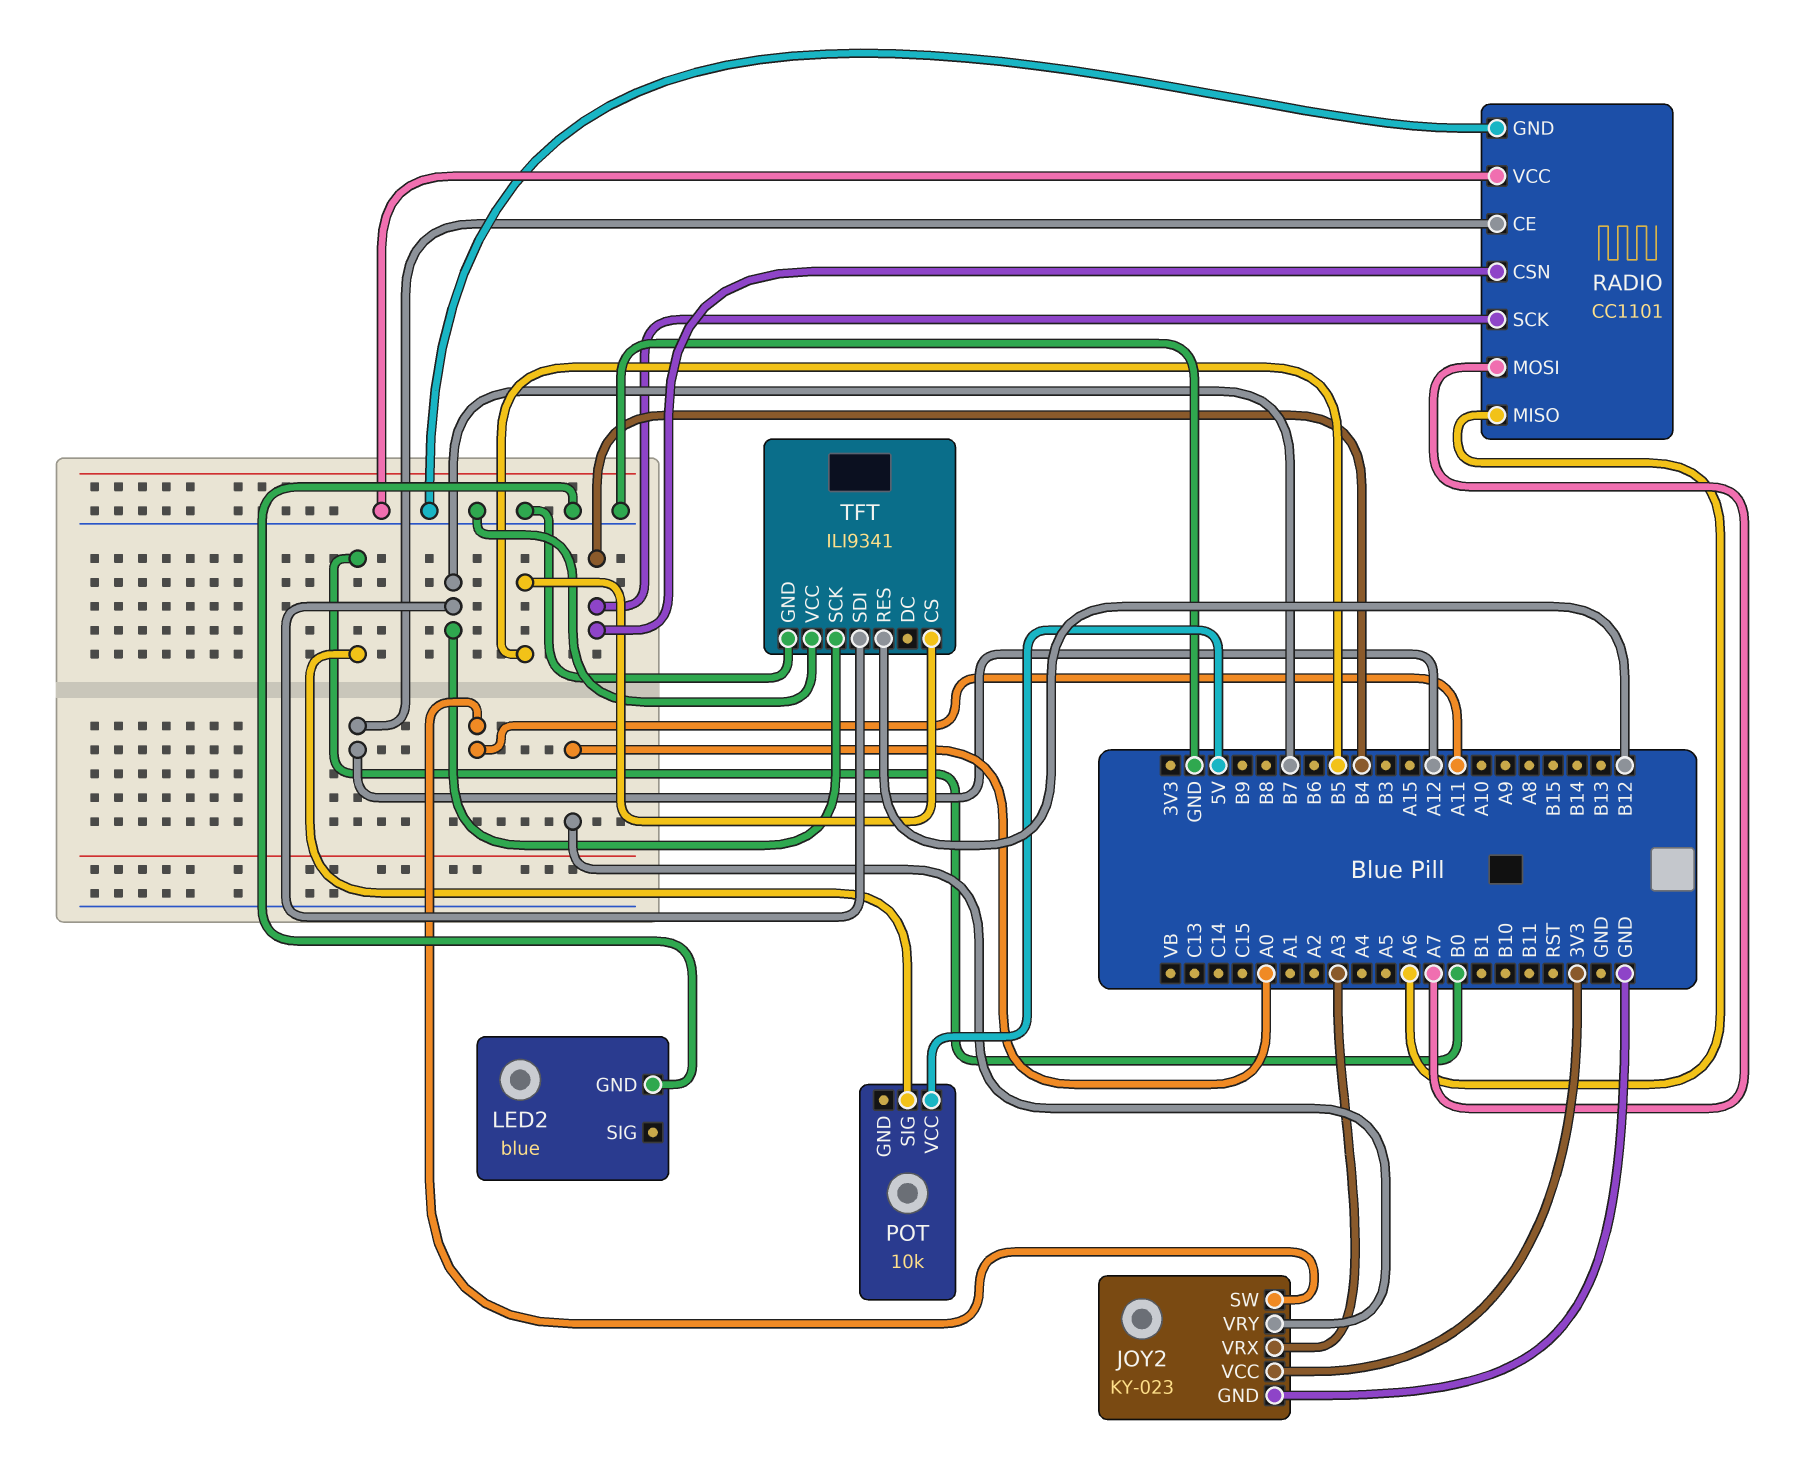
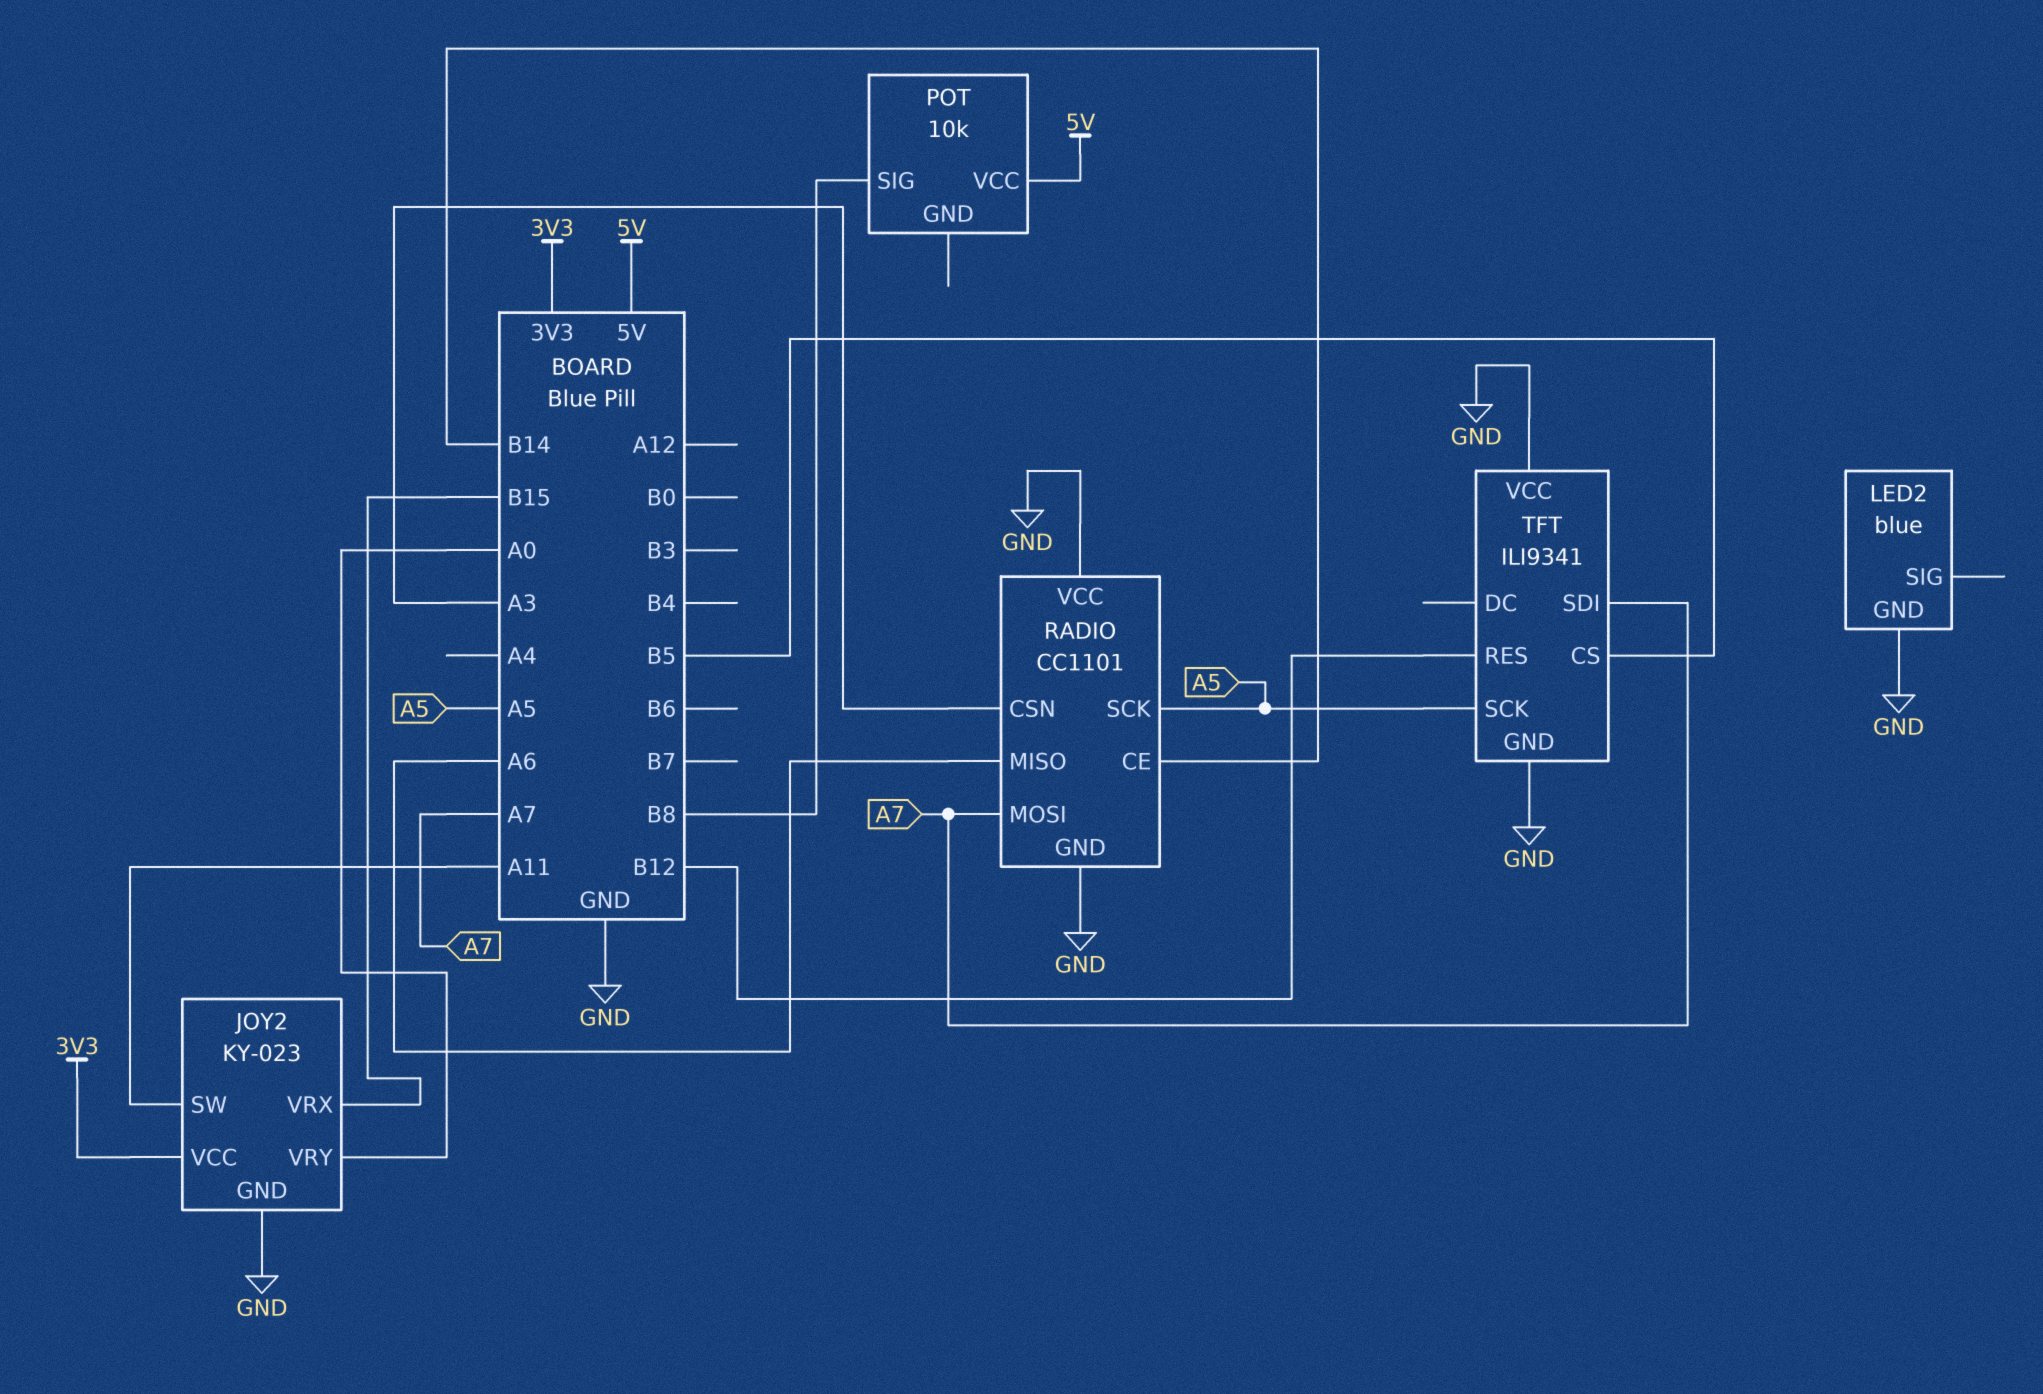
JOY2 pin VRX: A3 -> B15
POT pin SIG: B0 -> B8
RADIO pin CE: A12 -> B14
RADIO pin CSN: B4 -> A3
RADIO pin SCK: B4 -> A5
TFT pin SCK: B7 -> A5
TFT pin SDI: B7 -> A7

